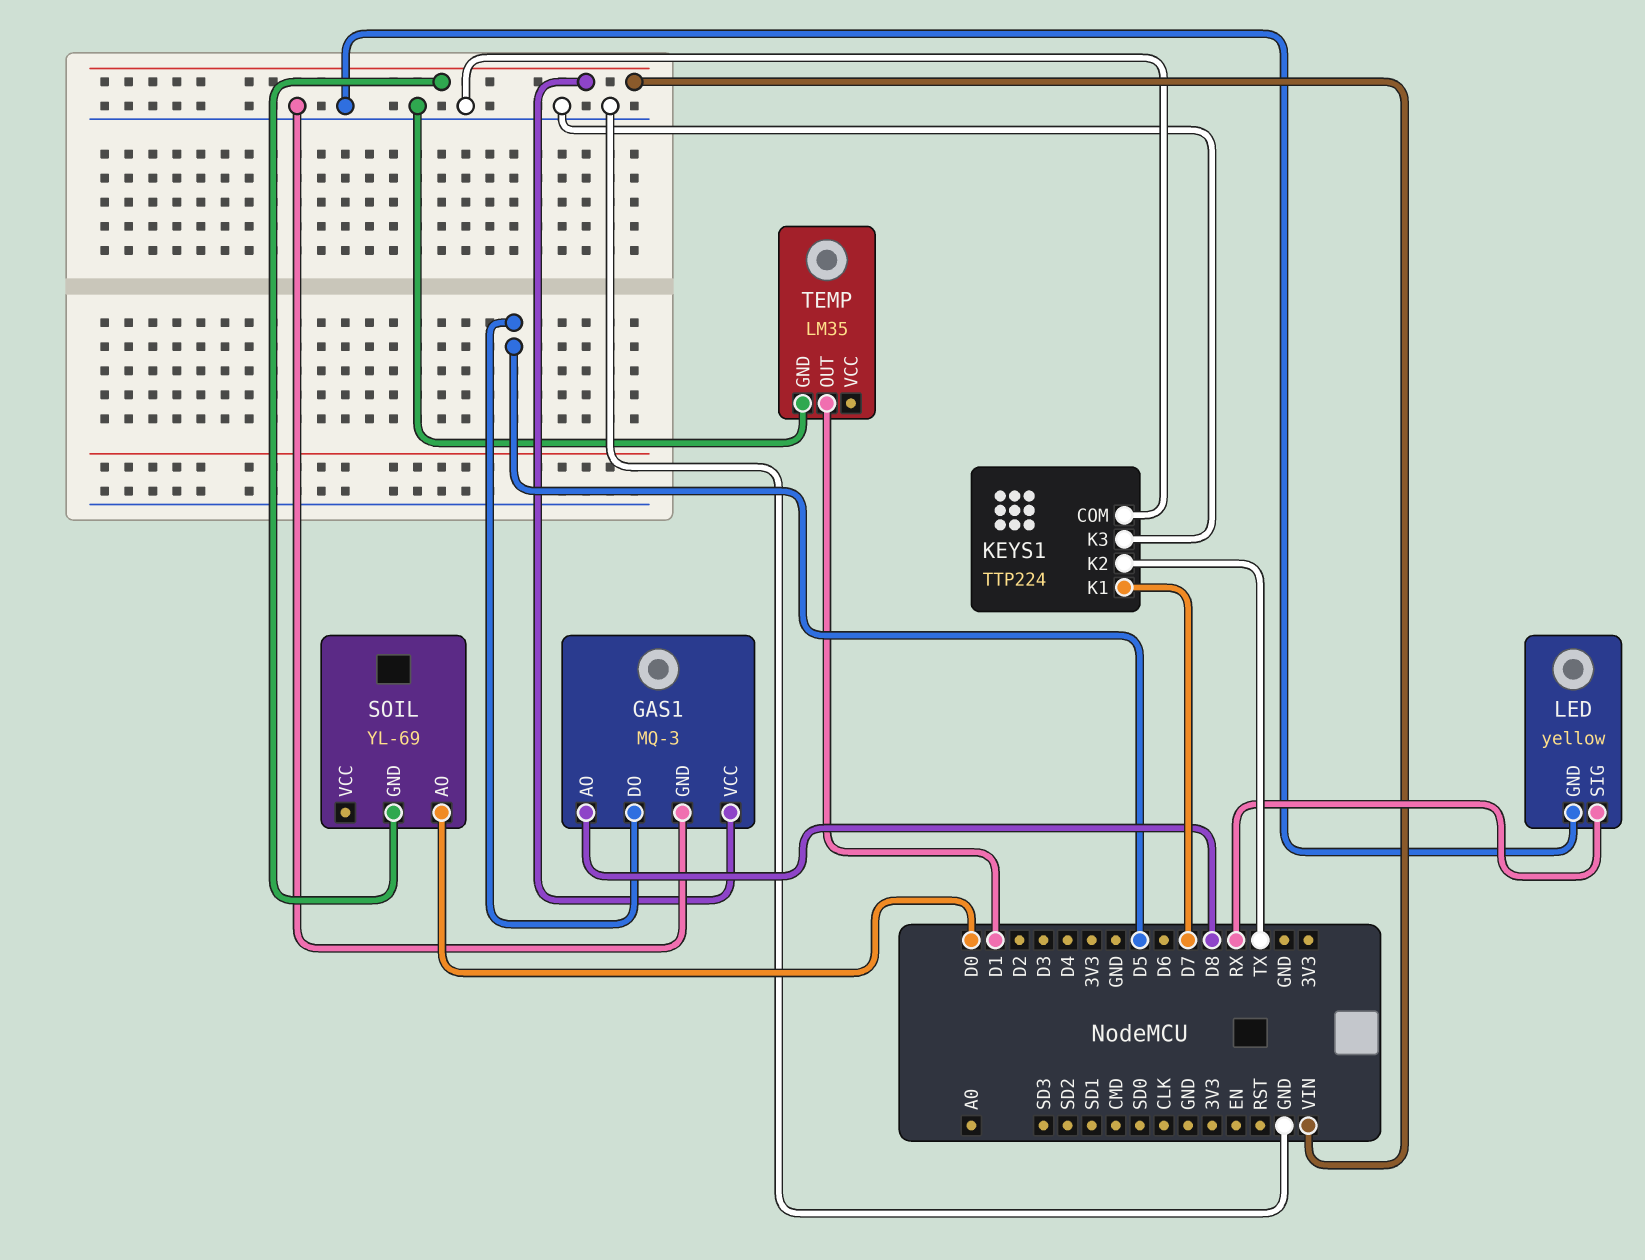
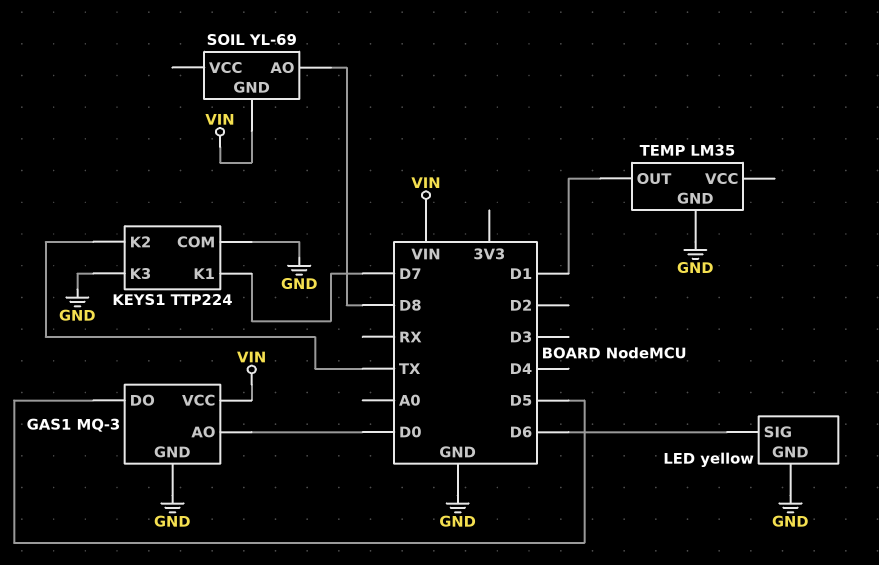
GAS1 pin AO: D8 -> D0
LED pin SIG: RX -> D6
SOIL pin AO: D0 -> D8

